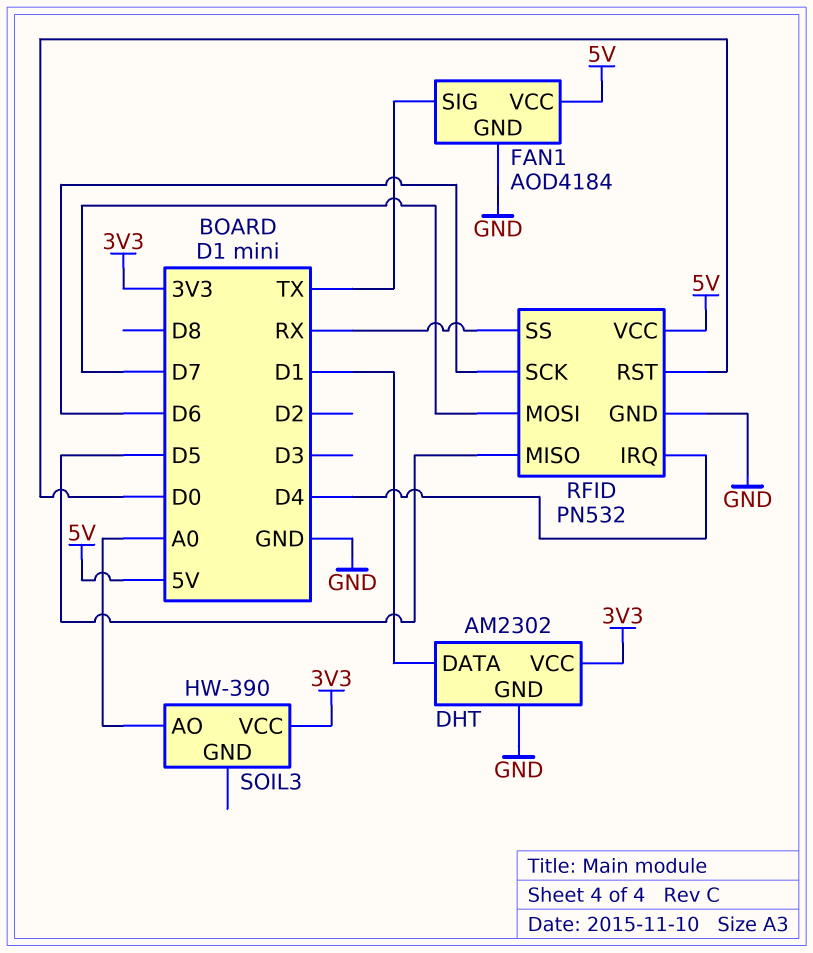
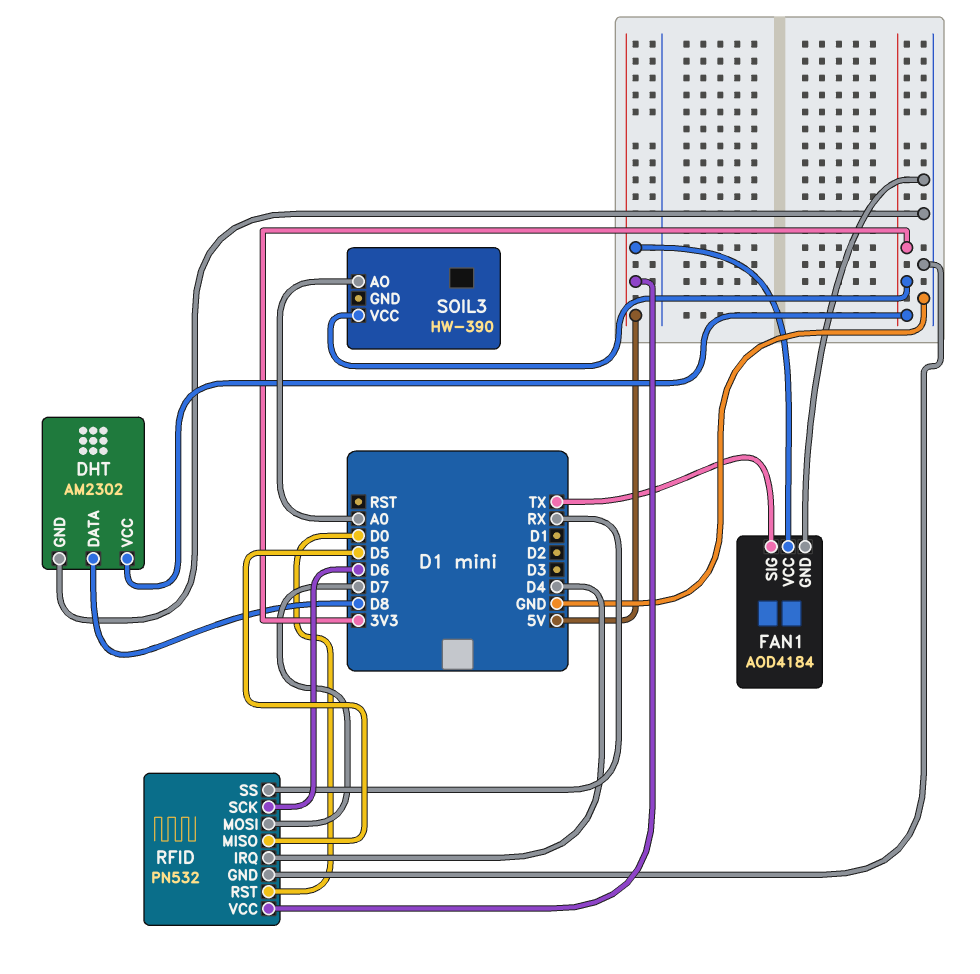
DHT pin DATA: D1 -> D8

